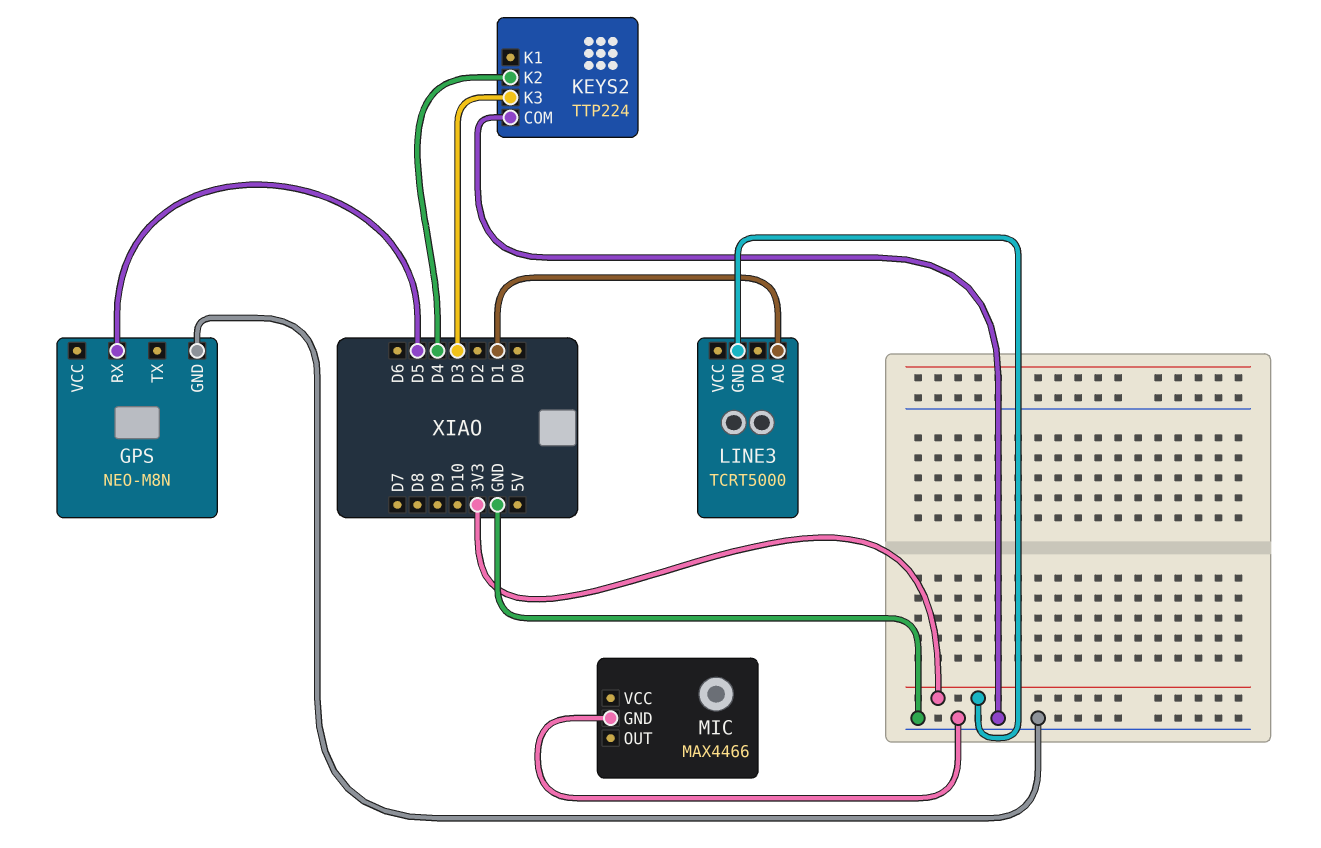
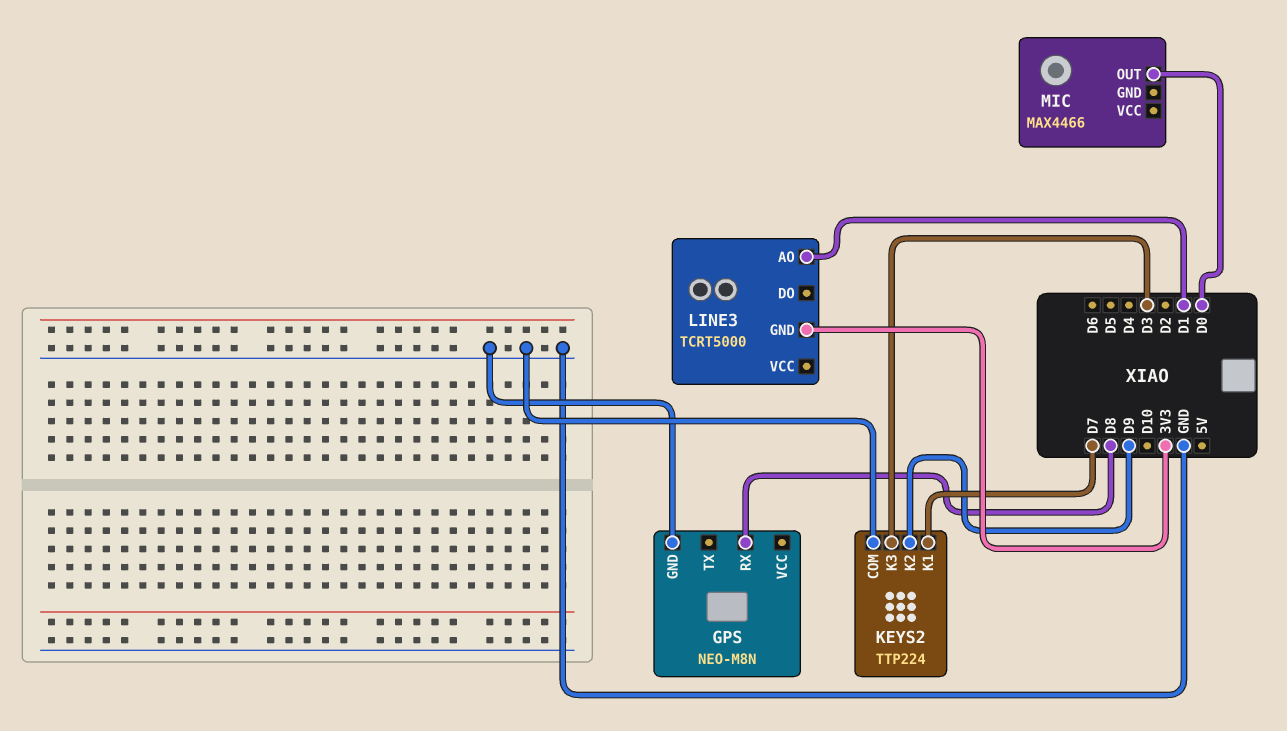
GPS pin RX: D5 -> D8
KEYS2 pin K1: none -> D7
KEYS2 pin K2: D4 -> D9
MIC pin GND: GND -> none
MIC pin OUT: none -> D0

